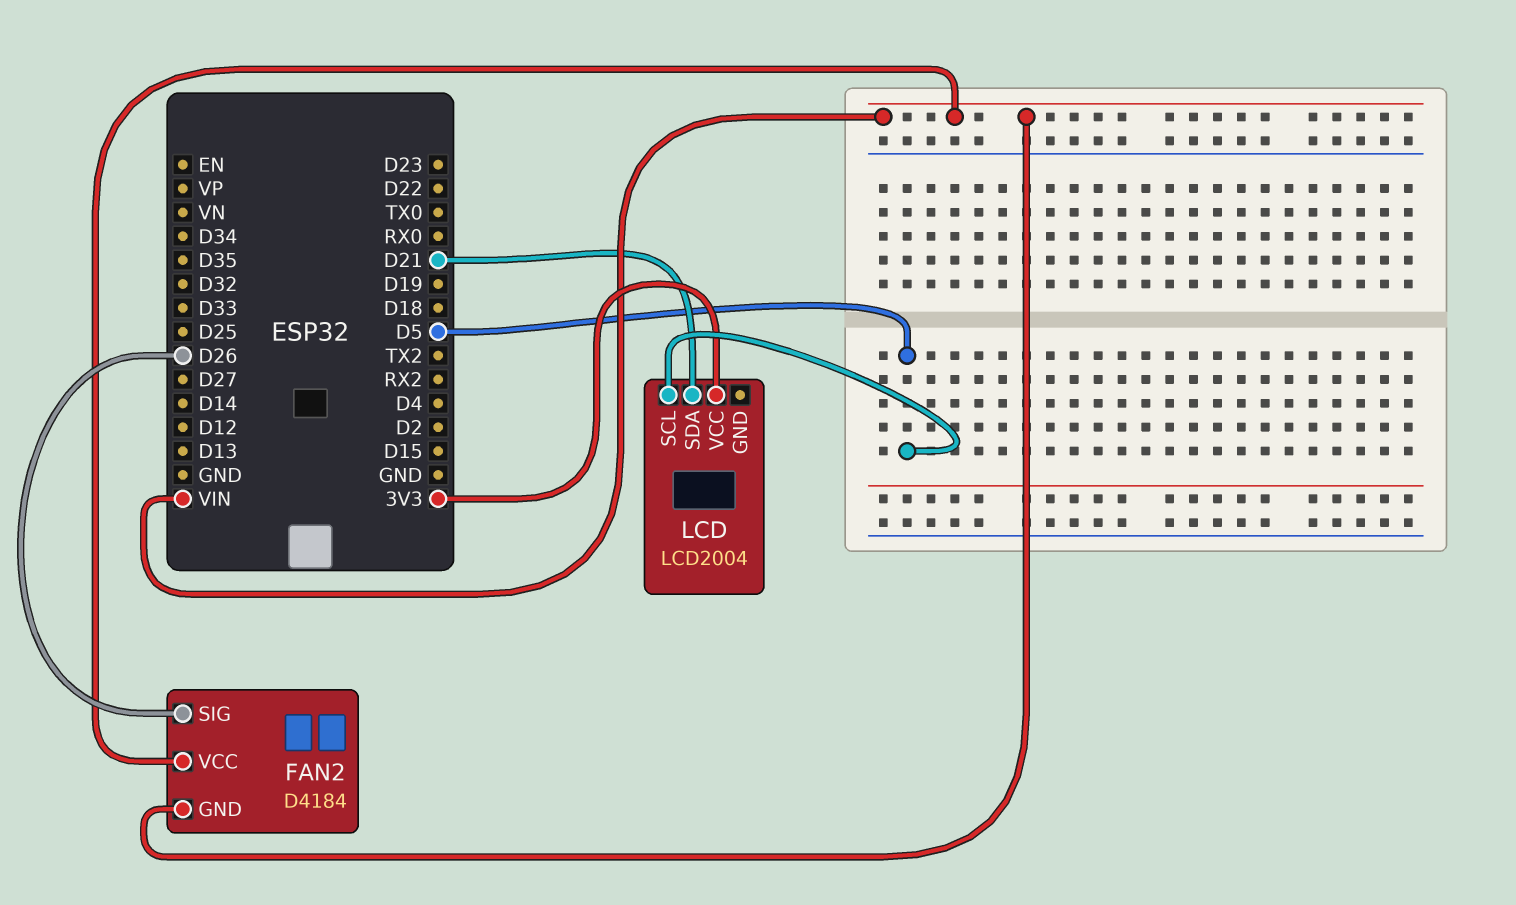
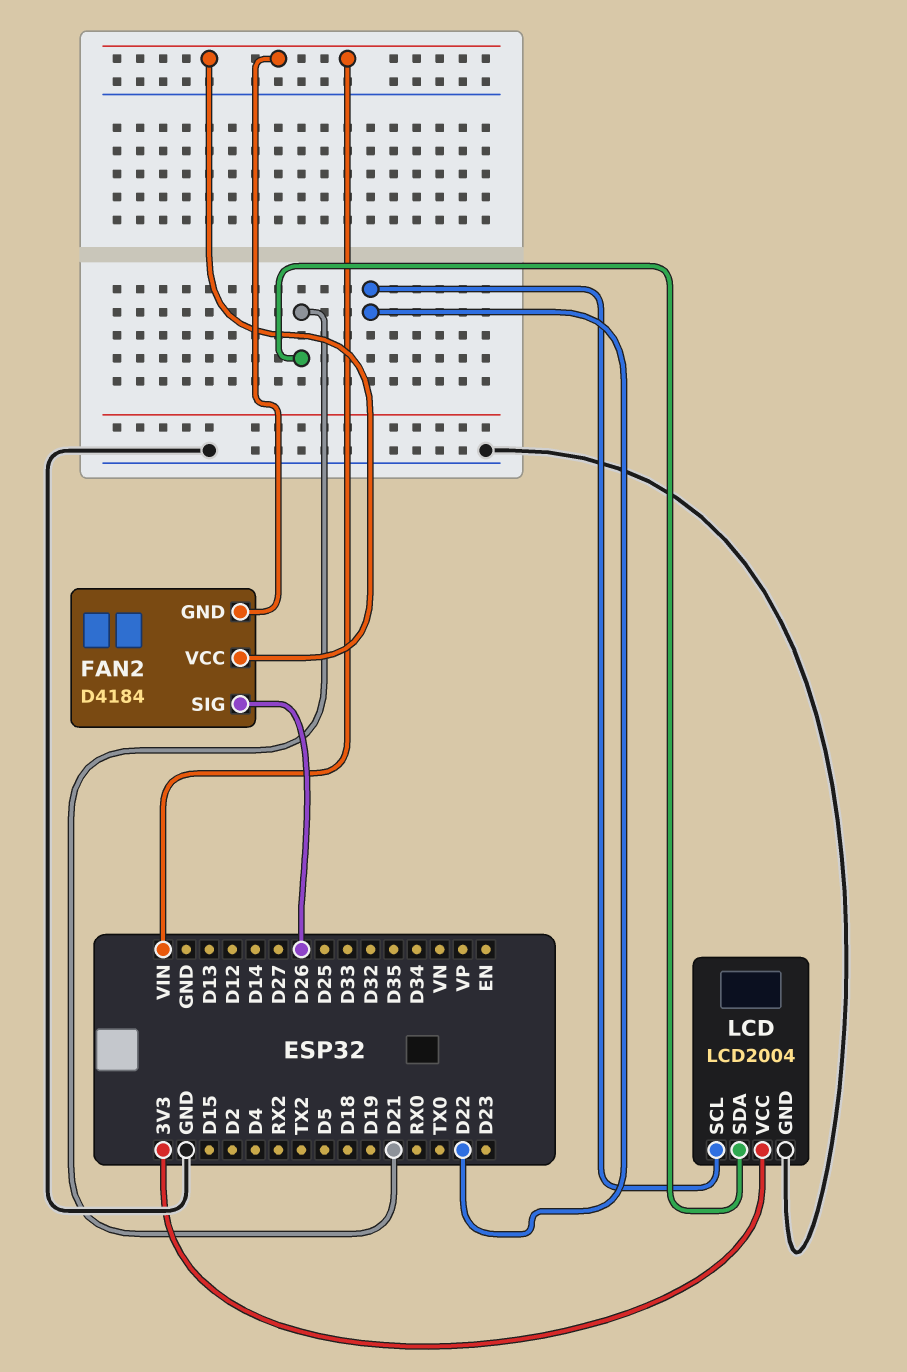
LCD pin GND: none -> GND
LCD pin SCL: D5 -> D22

